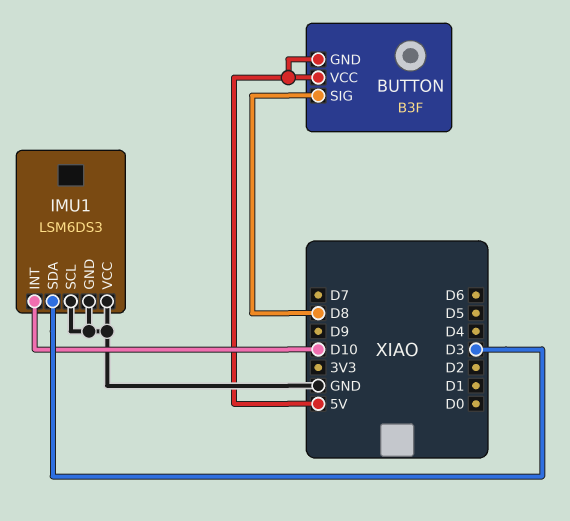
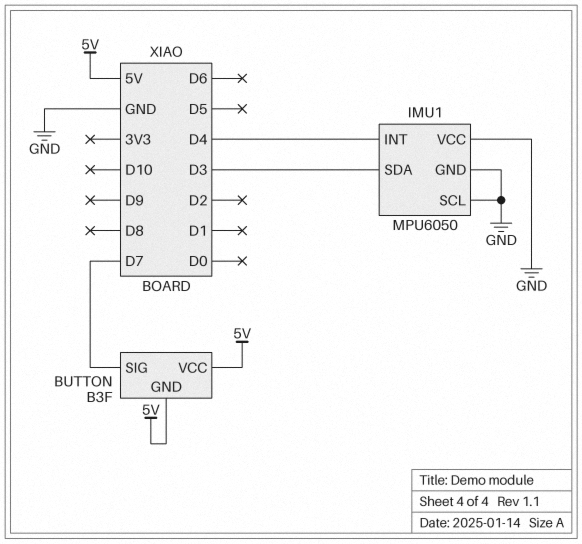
BUTTON pin SIG: D8 -> D7
IMU1: LSM6DS3 -> MPU6050
IMU1 pin INT: D10 -> D4

